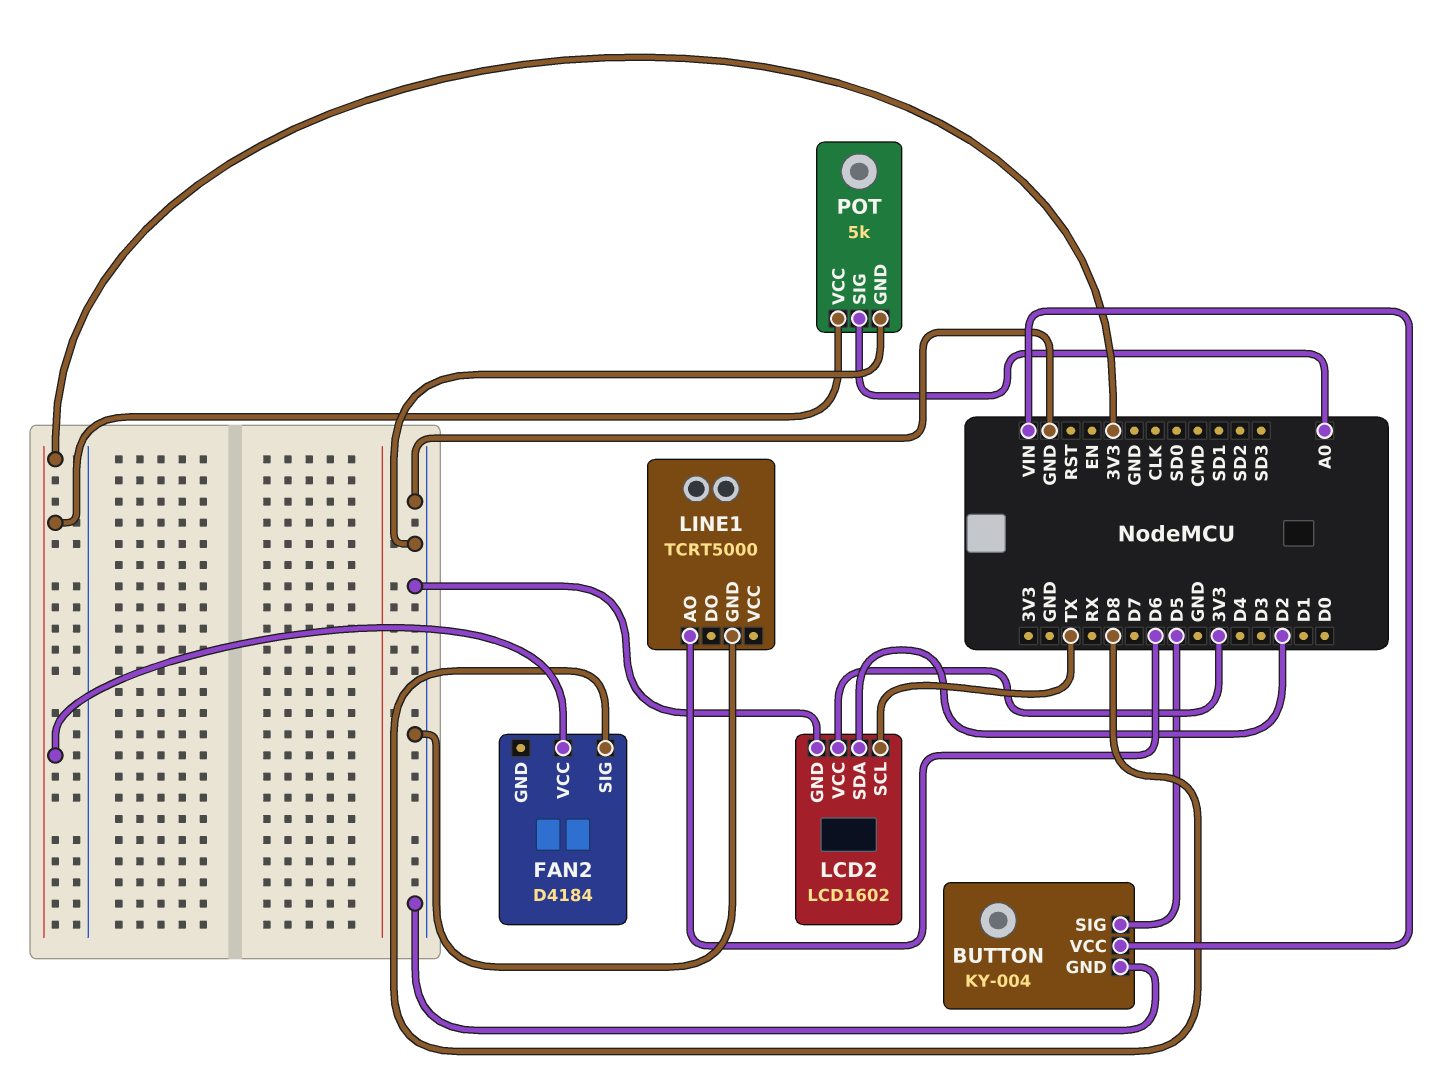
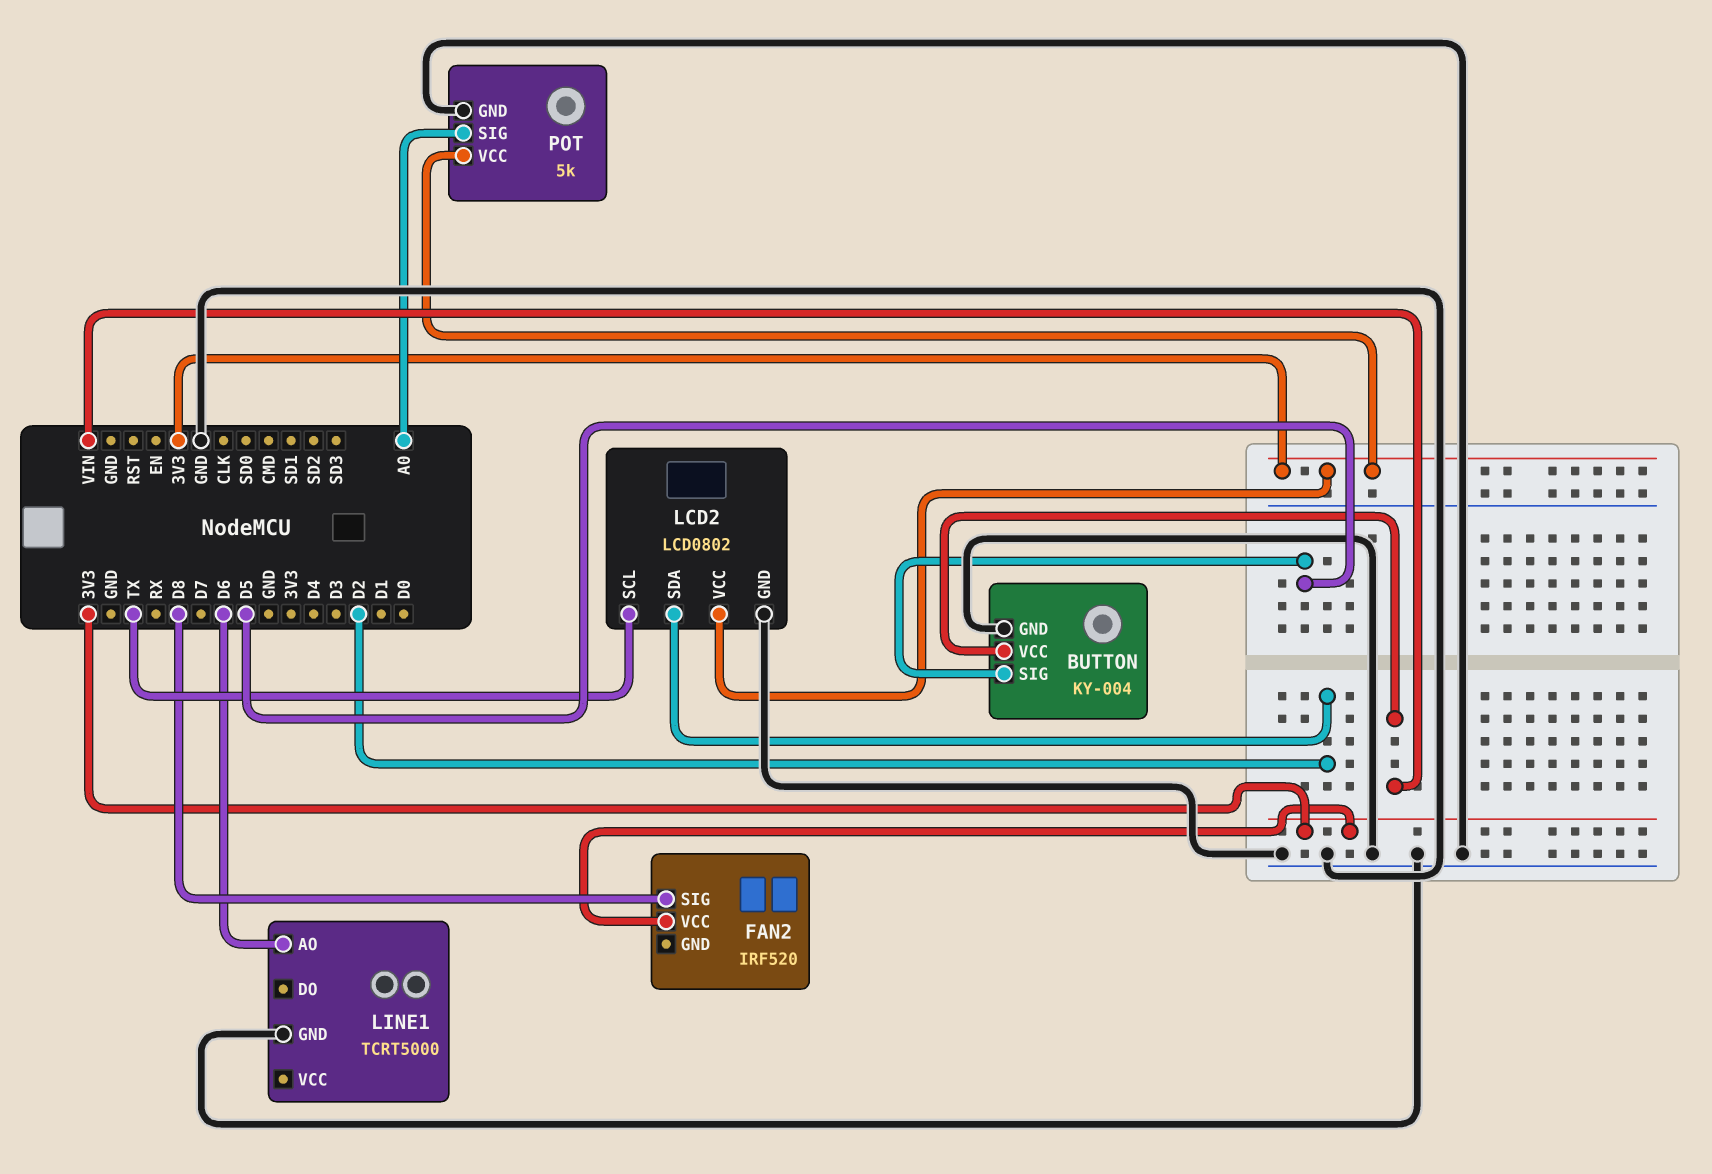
FAN2: D4184 -> IRF520
LCD2: LCD1602 -> LCD0802

